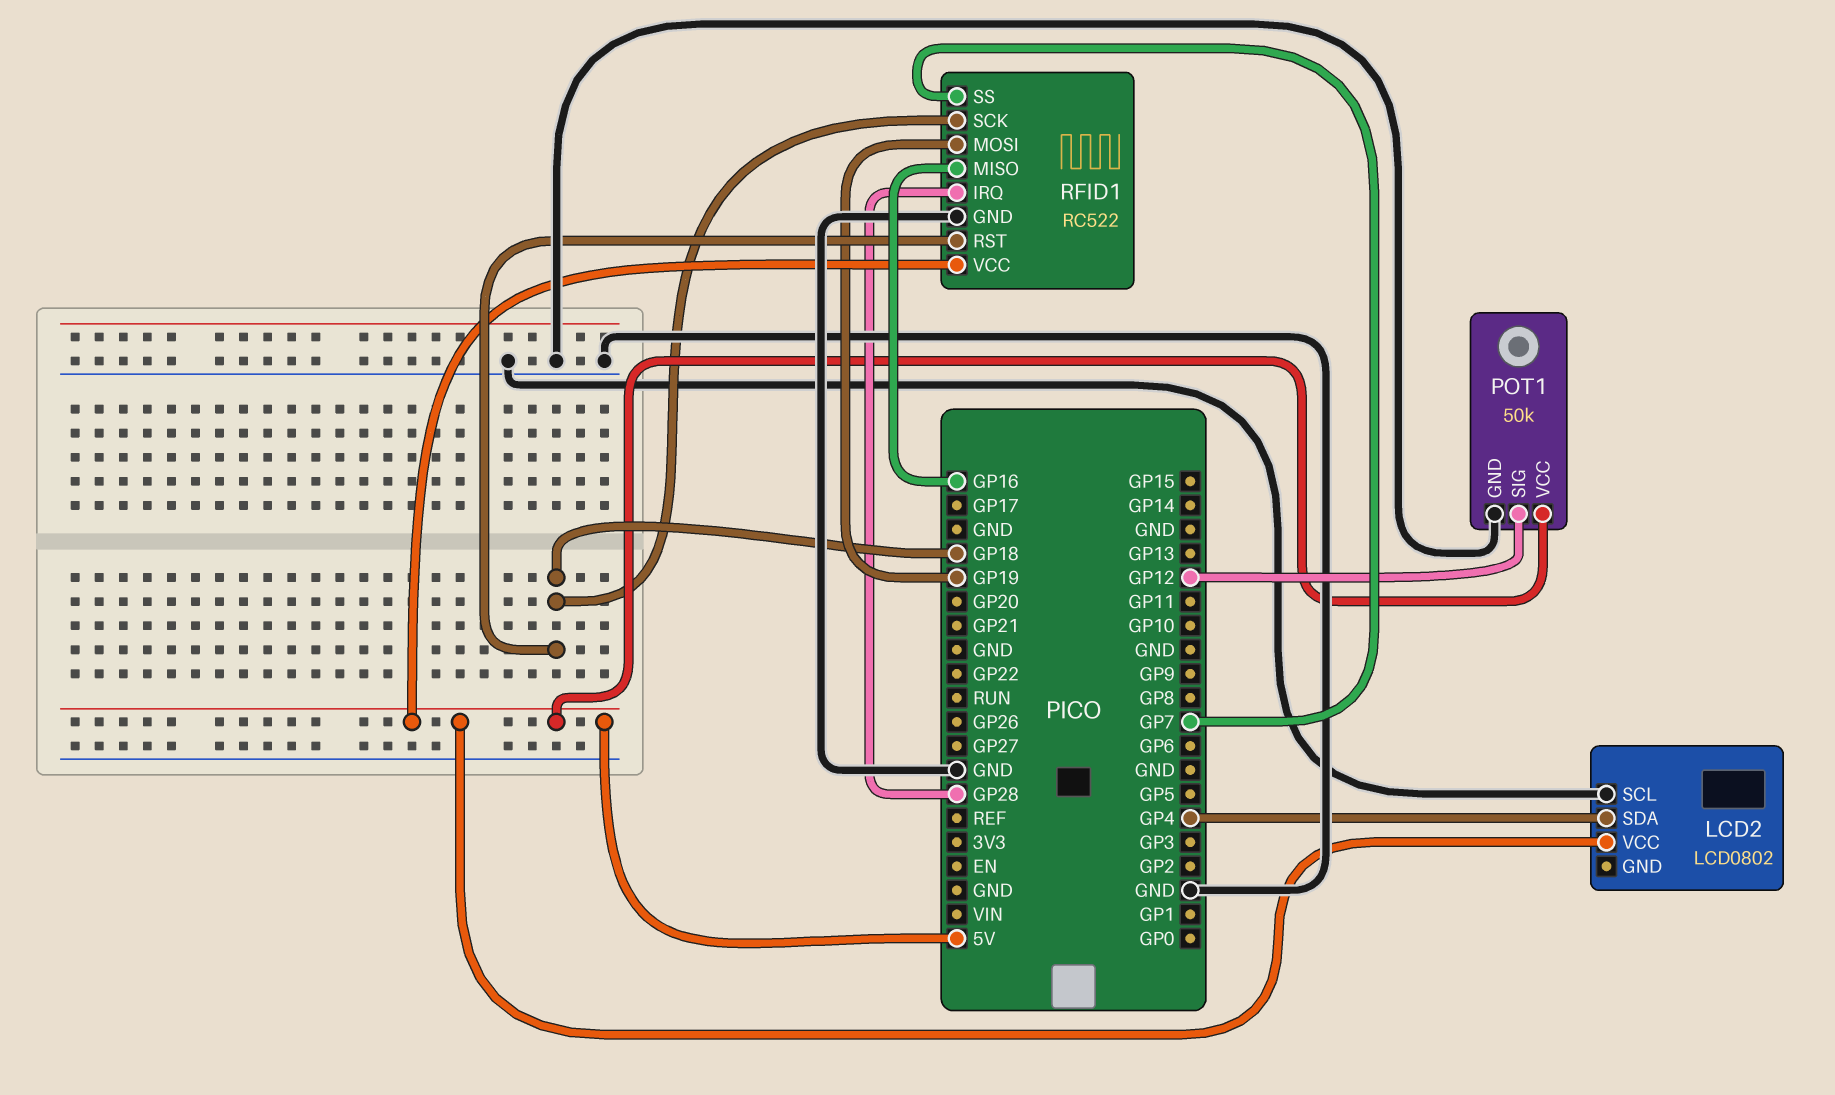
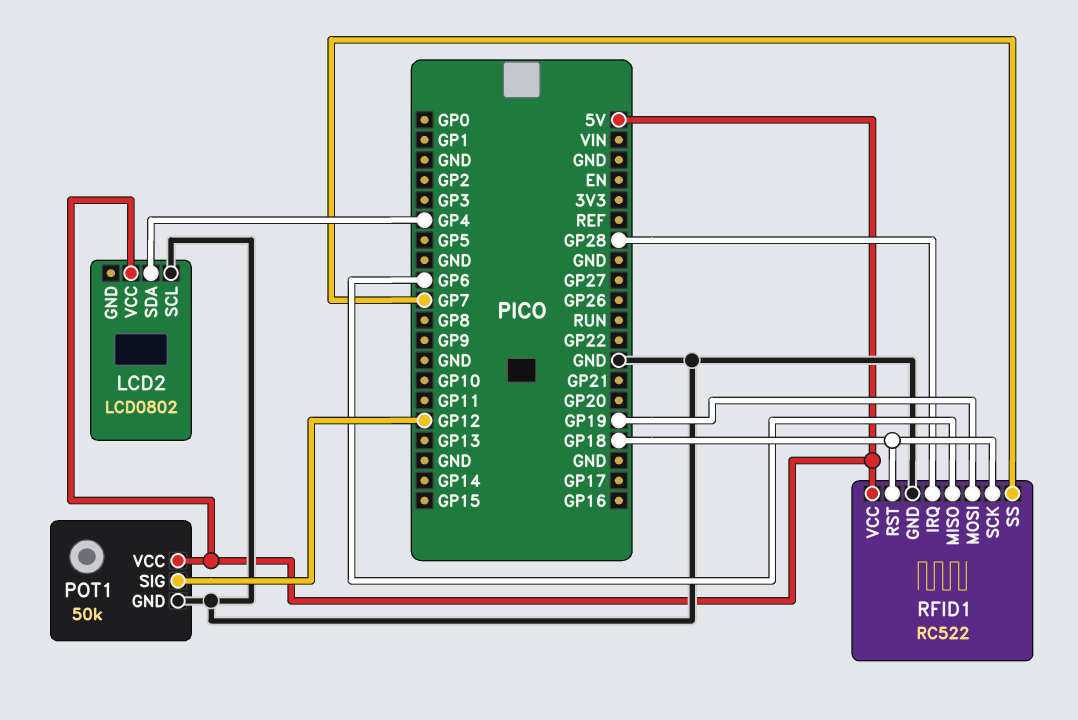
RFID1 pin MISO: GP16 -> GP6

